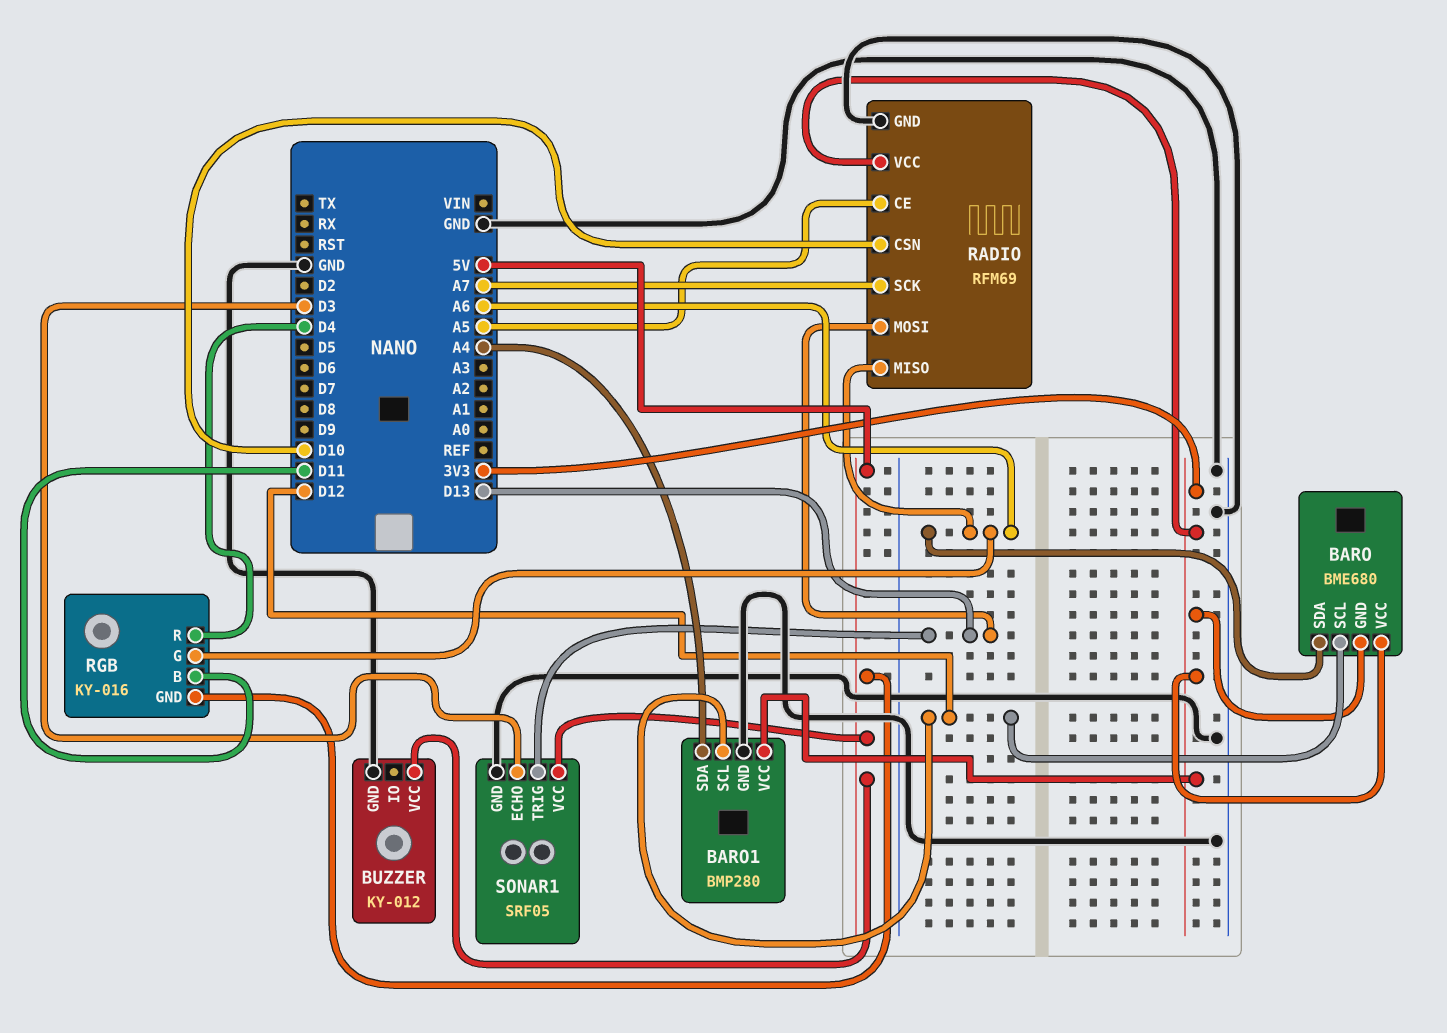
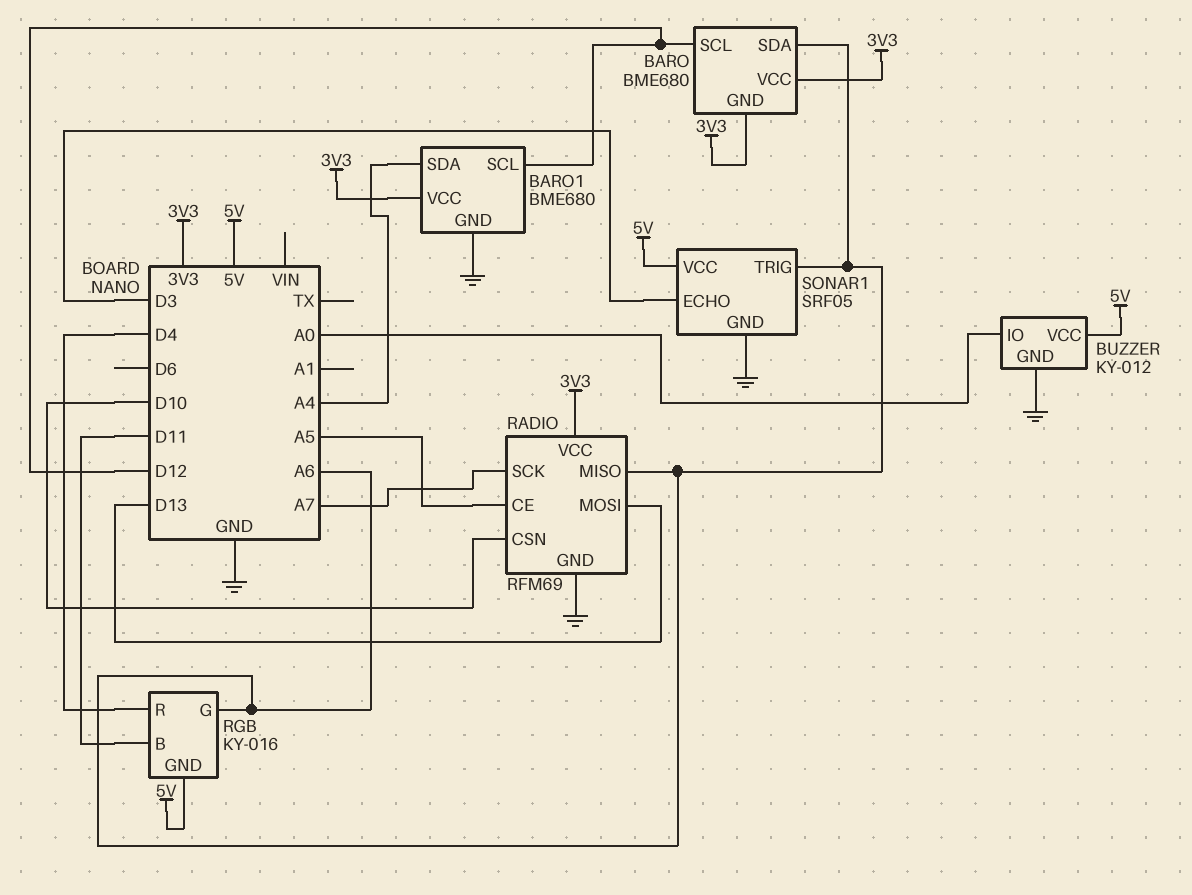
BARO1: BMP280 -> BME680
BUZZER pin IO: none -> A0
SONAR1 pin TRIG: D13 -> A6

